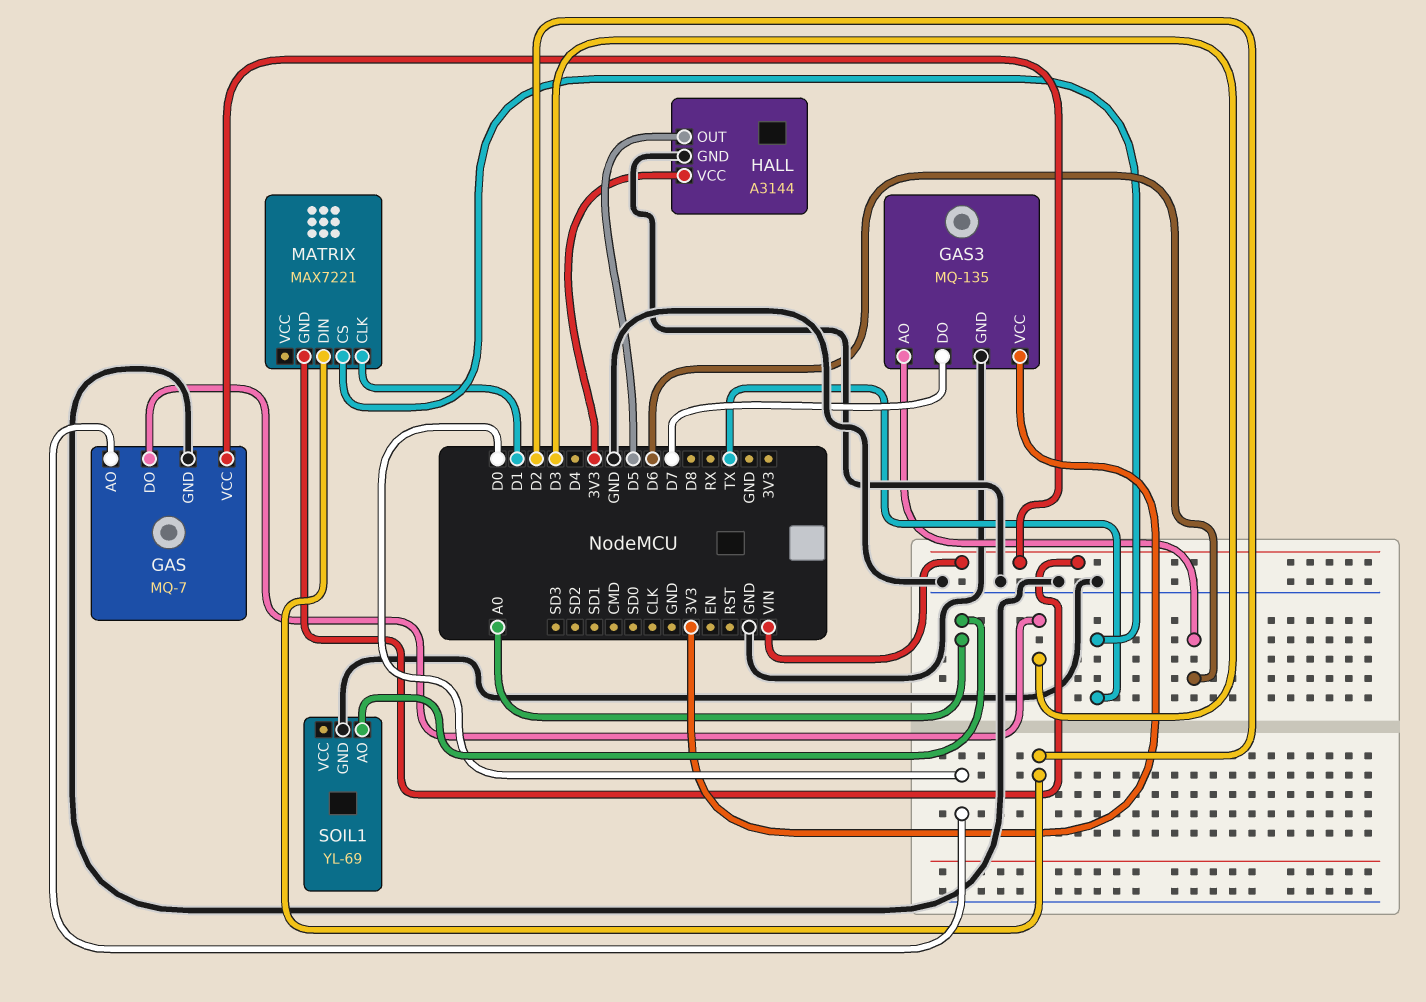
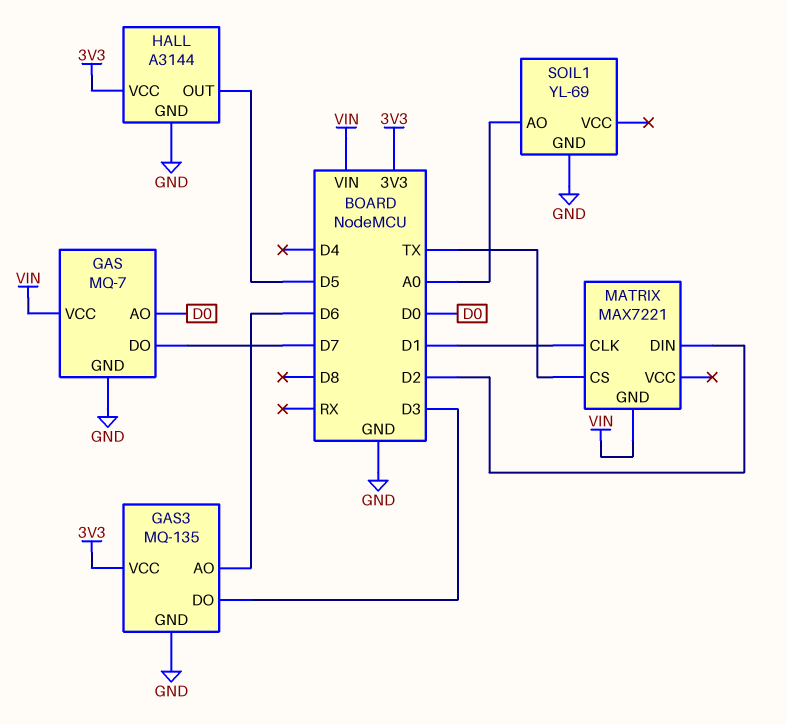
GAS pin DO: D3 -> D7
GAS3 pin DO: D7 -> D3

